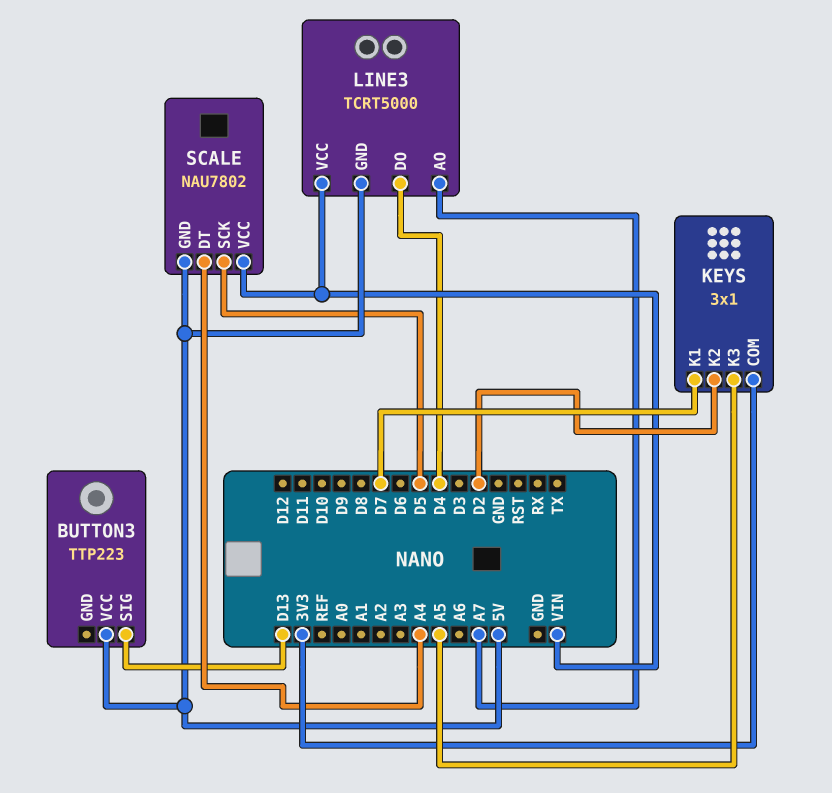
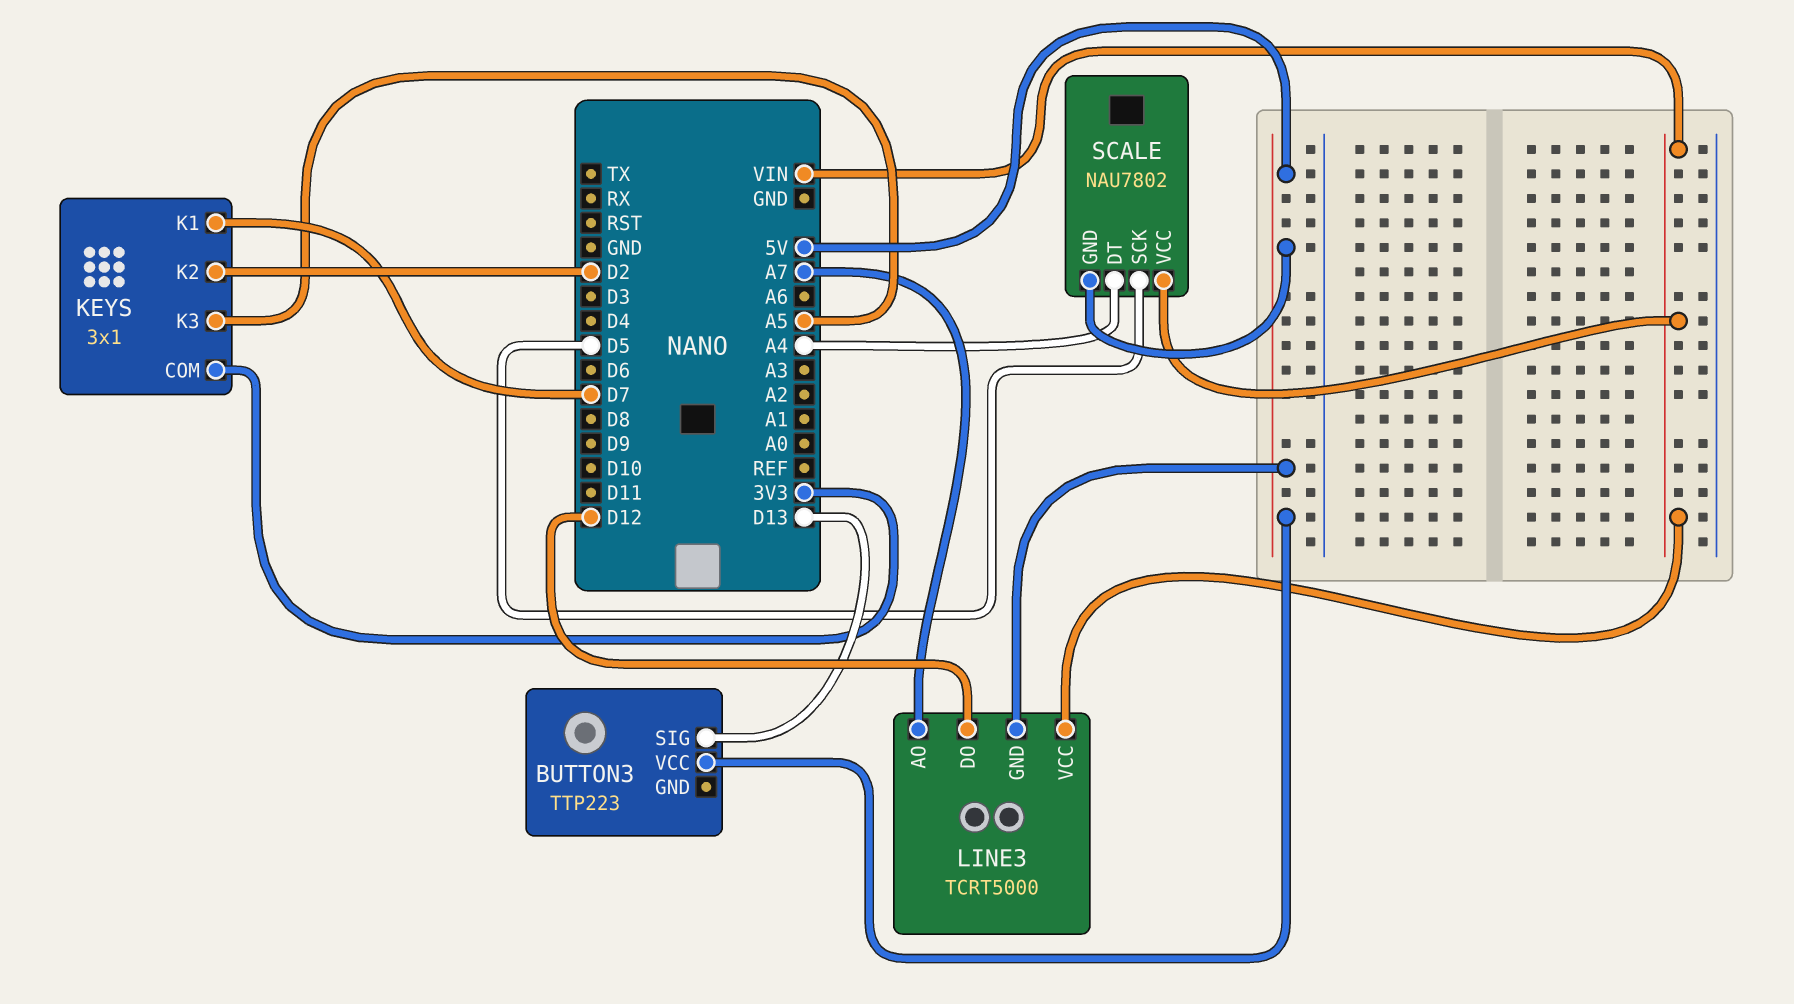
LINE3 pin DO: D4 -> D12

